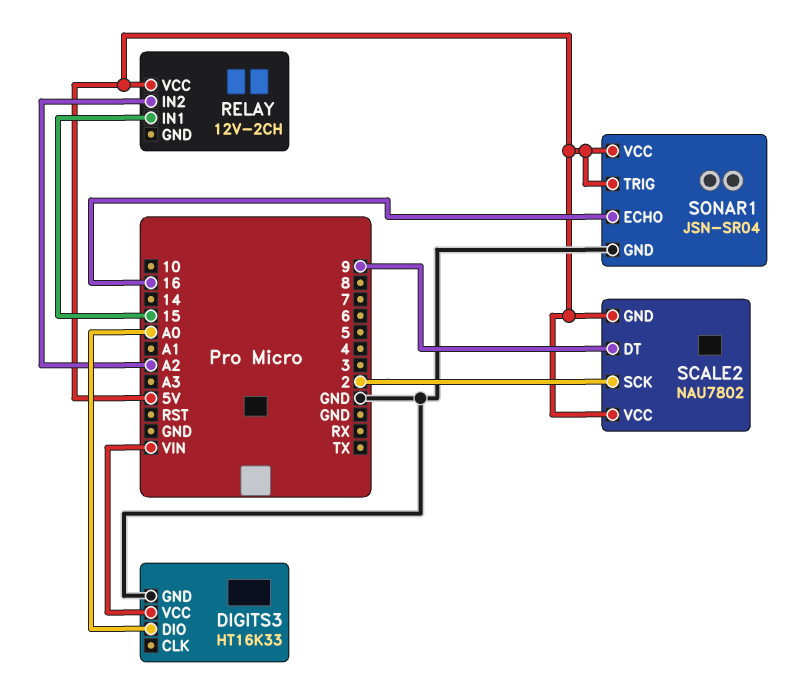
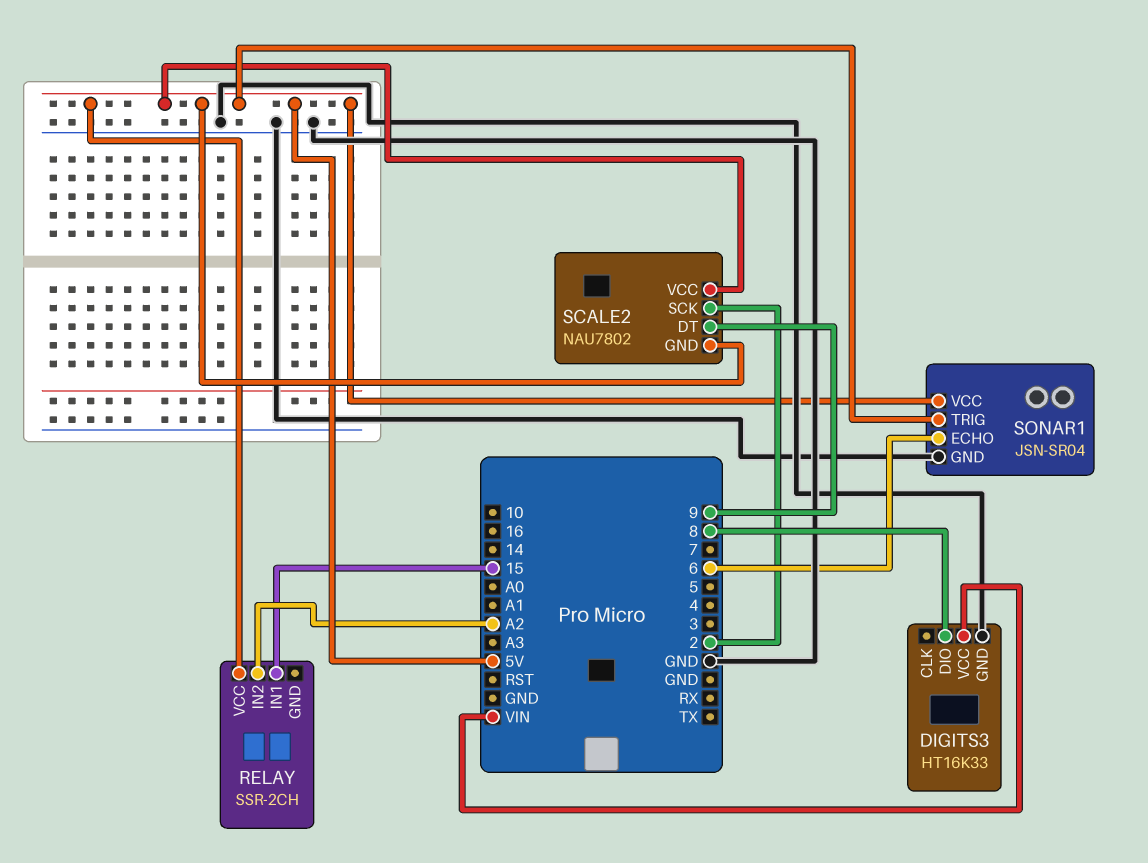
DIGITS3 pin DIO: A0 -> 8
RELAY: 12V-2CH -> SSR-2CH
SONAR1 pin ECHO: 16 -> 6

